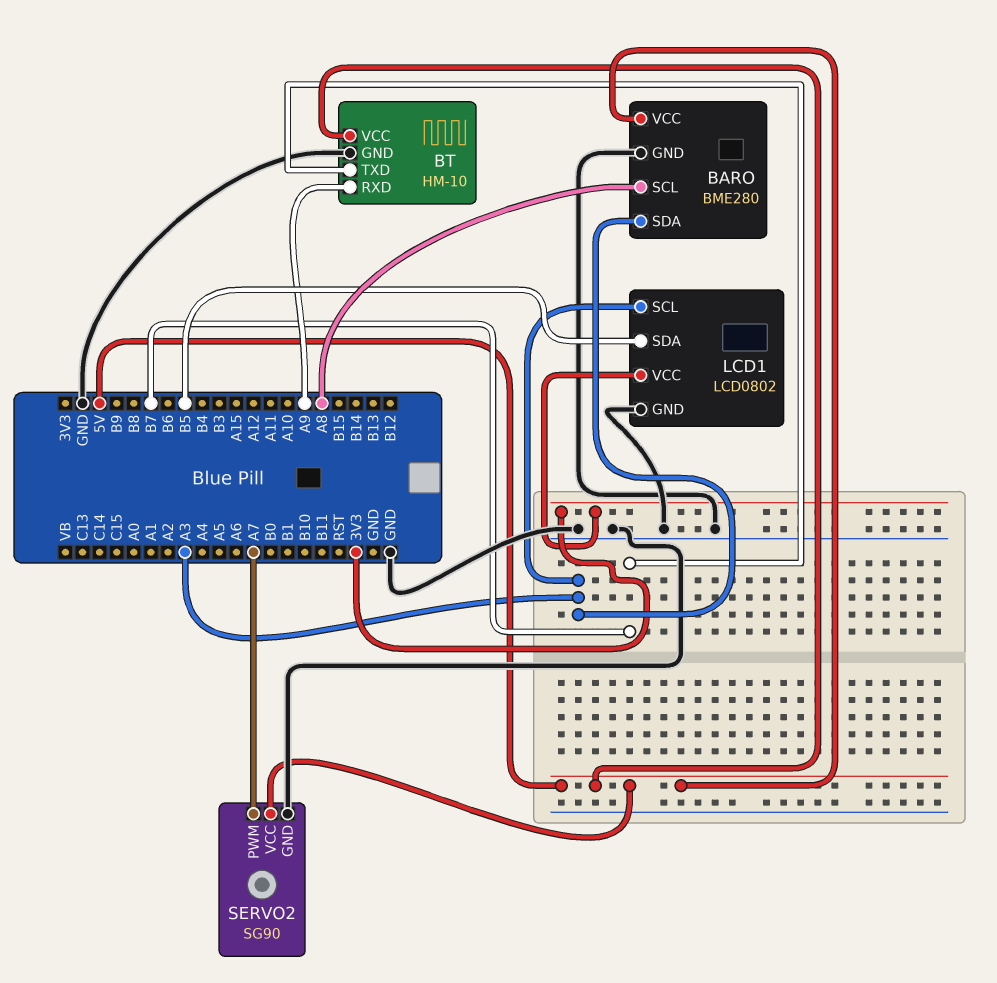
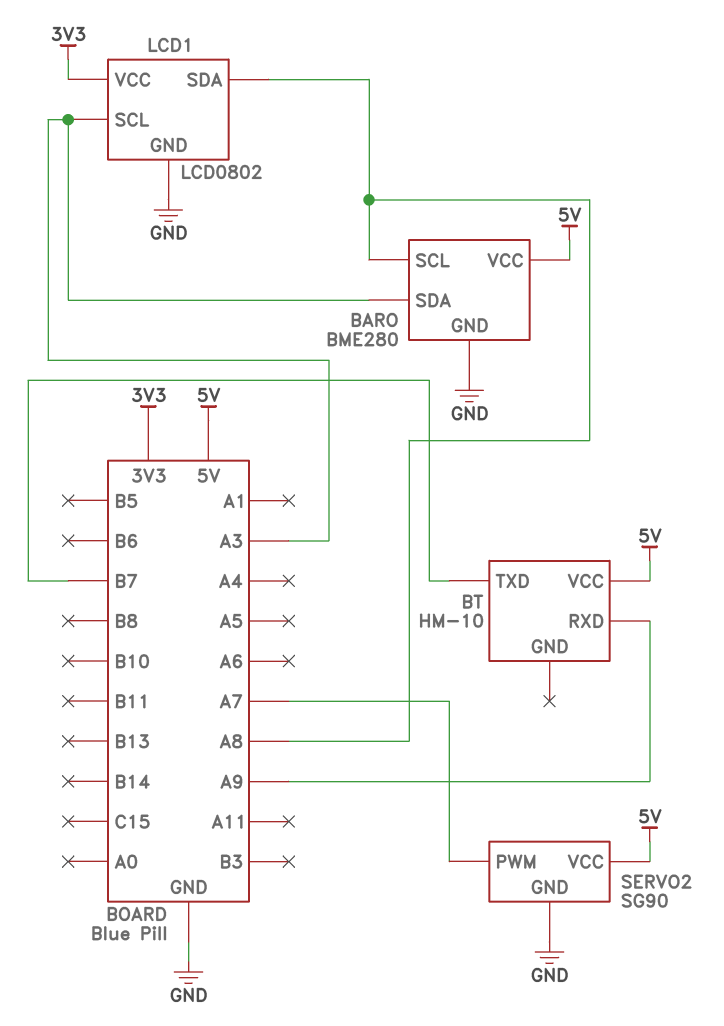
BT pin GND: GND -> none
LCD1 pin SDA: B5 -> A8

